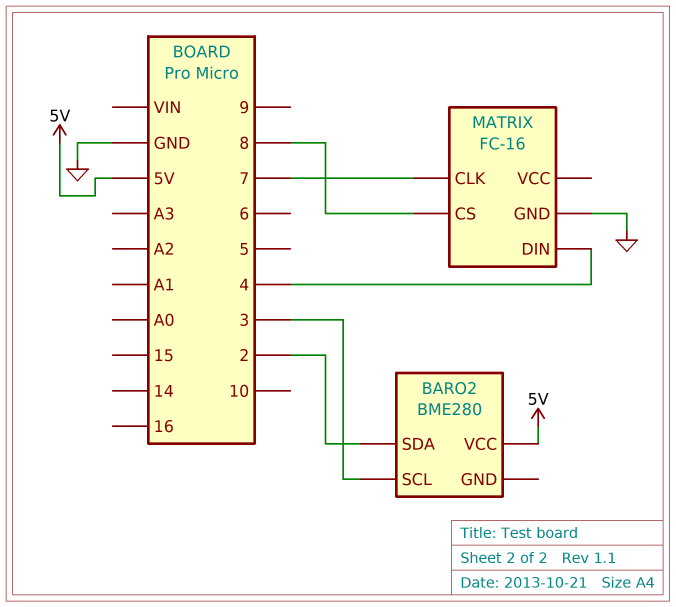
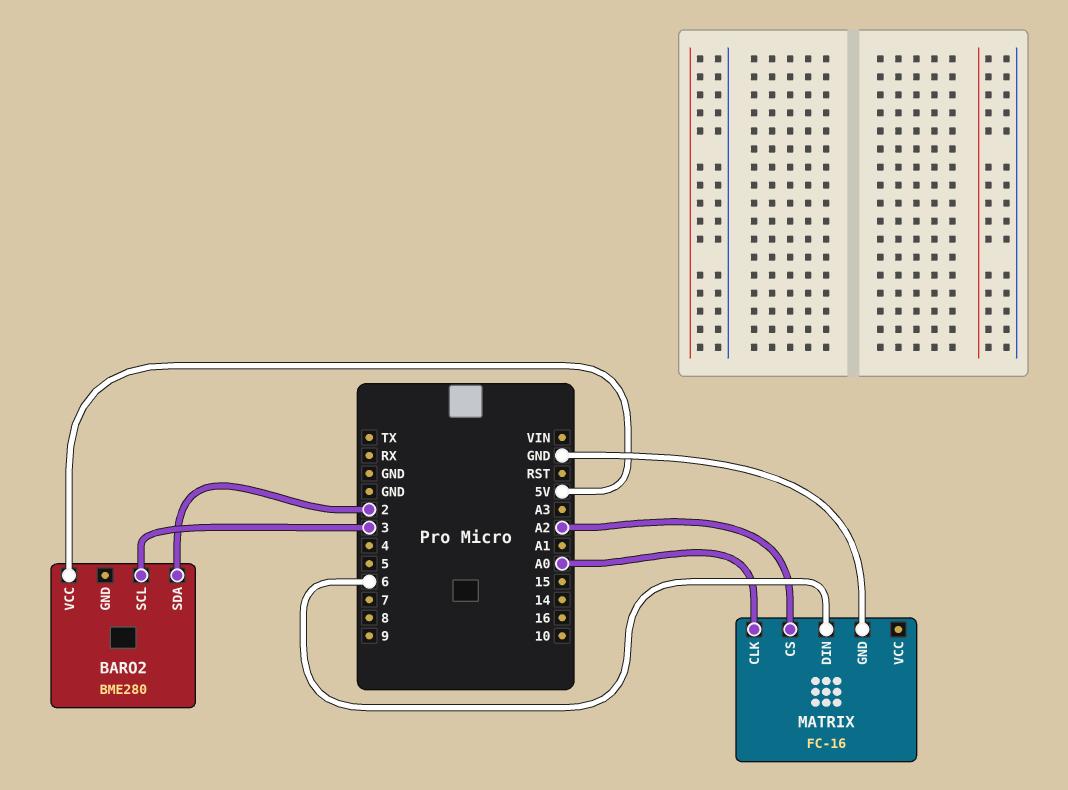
MATRIX pin CLK: 7 -> A0
MATRIX pin CS: 8 -> A2
MATRIX pin DIN: 4 -> 6

